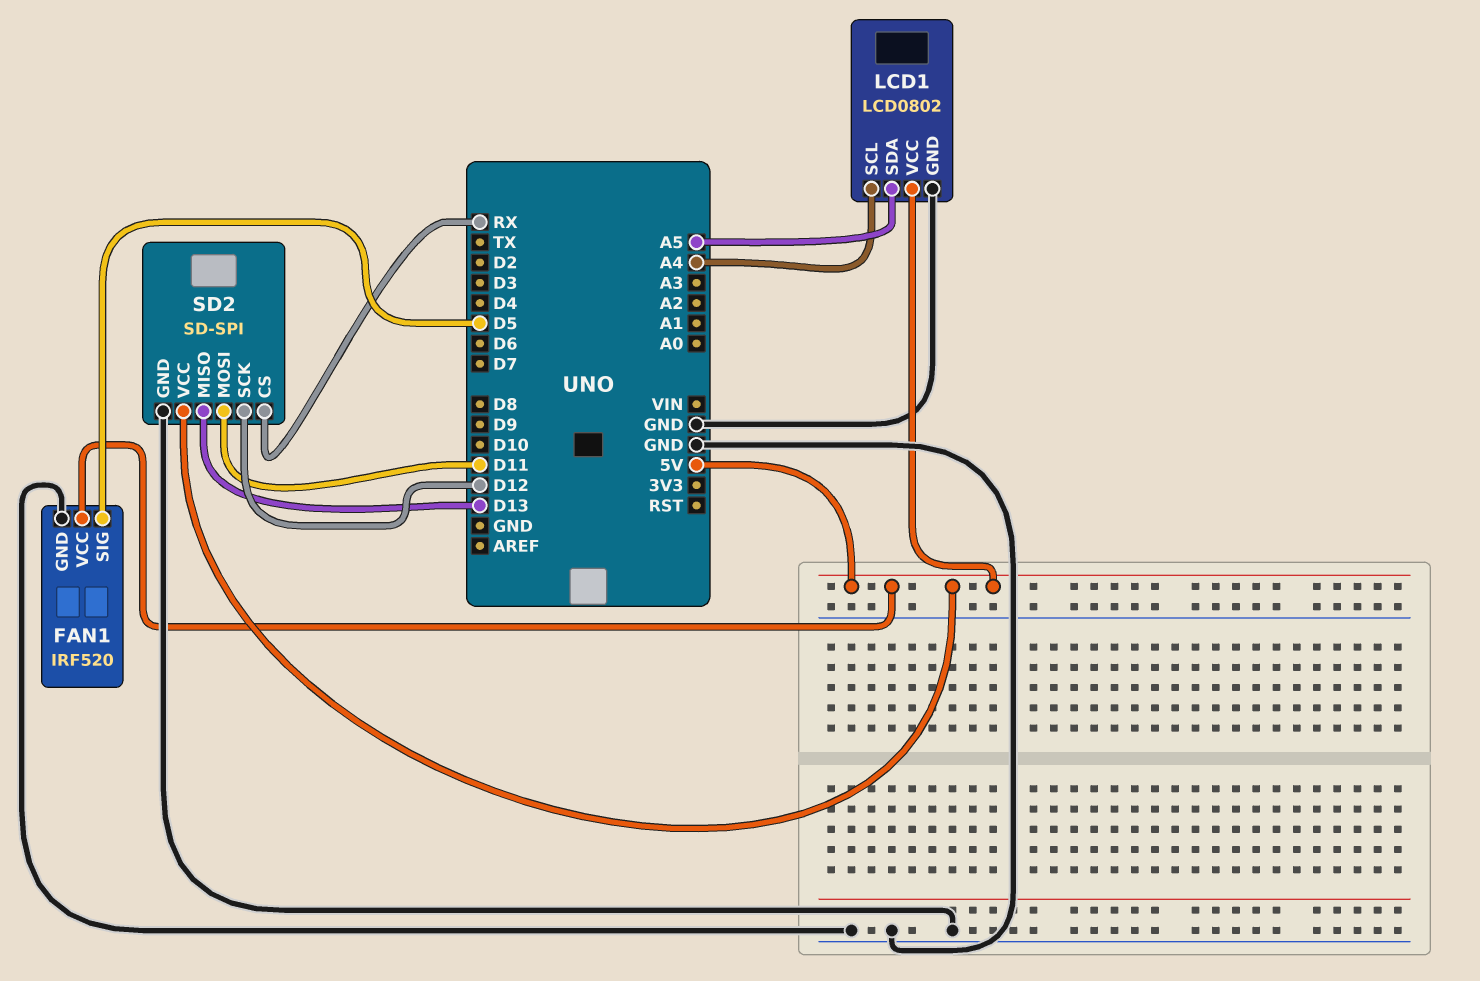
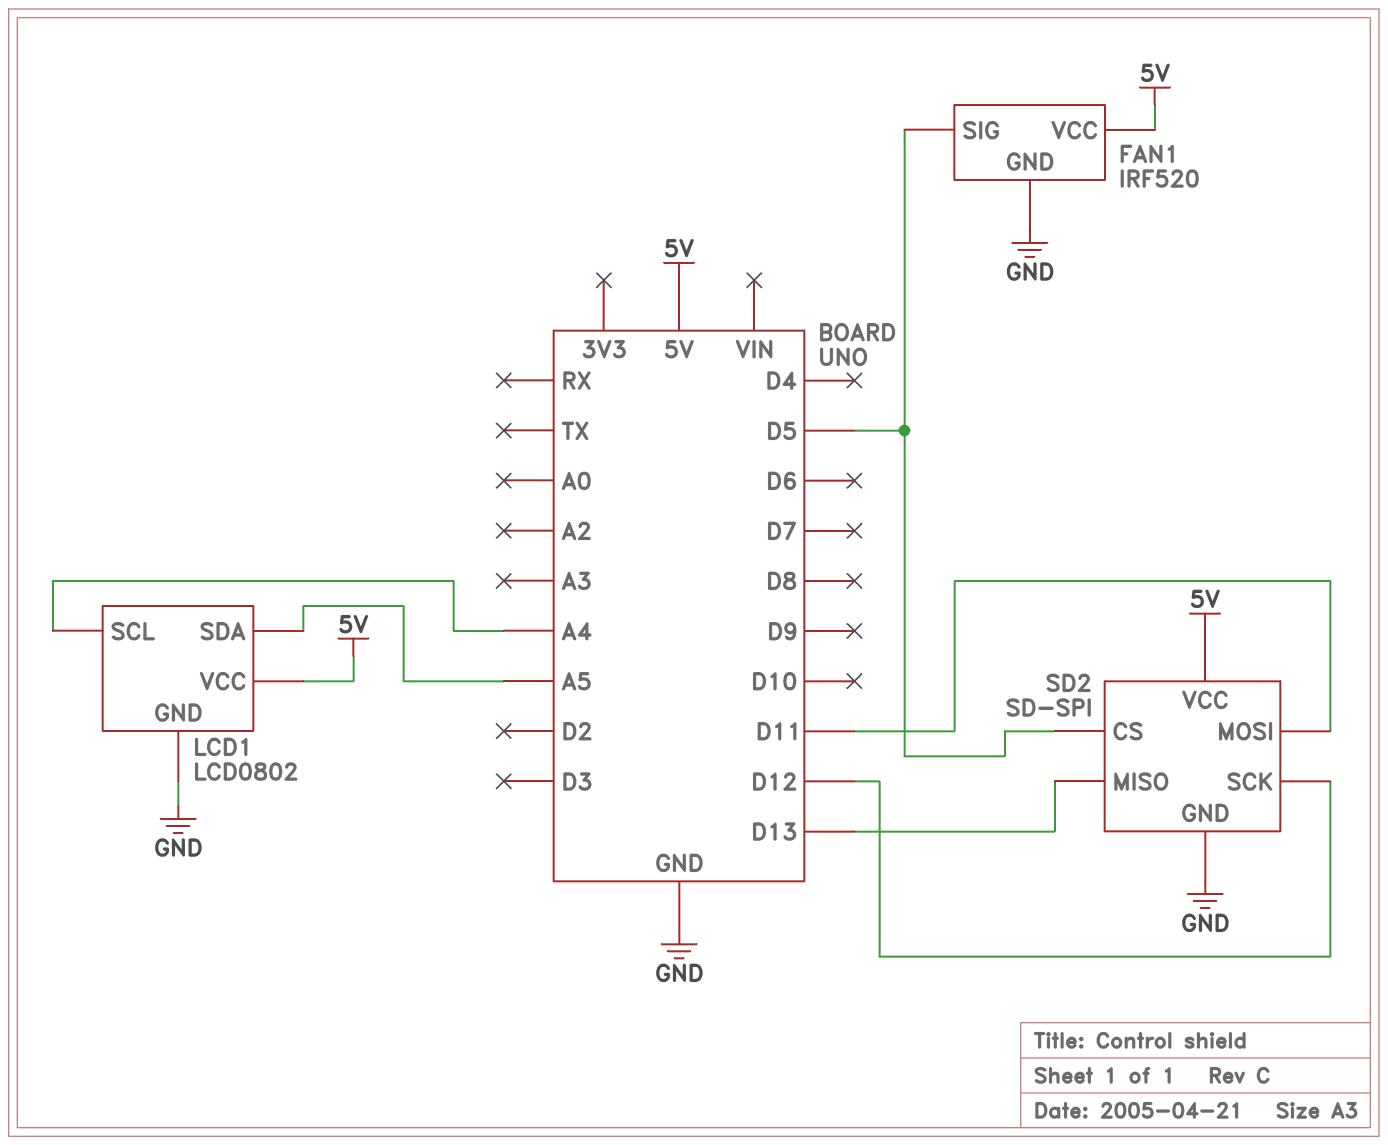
SD2 pin CS: RX -> D5

